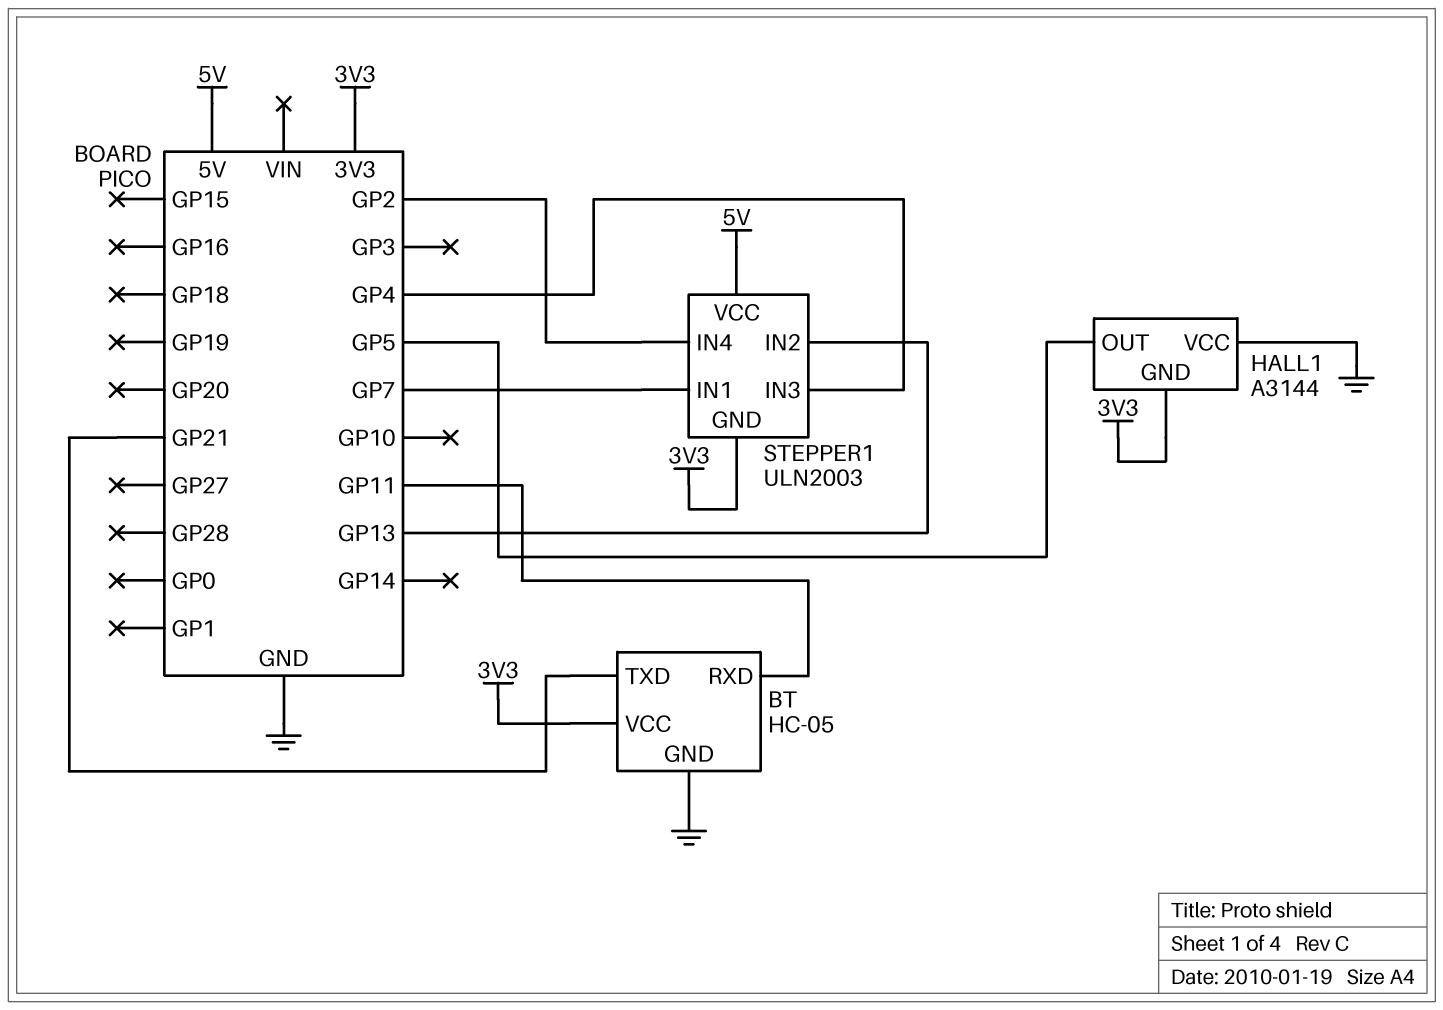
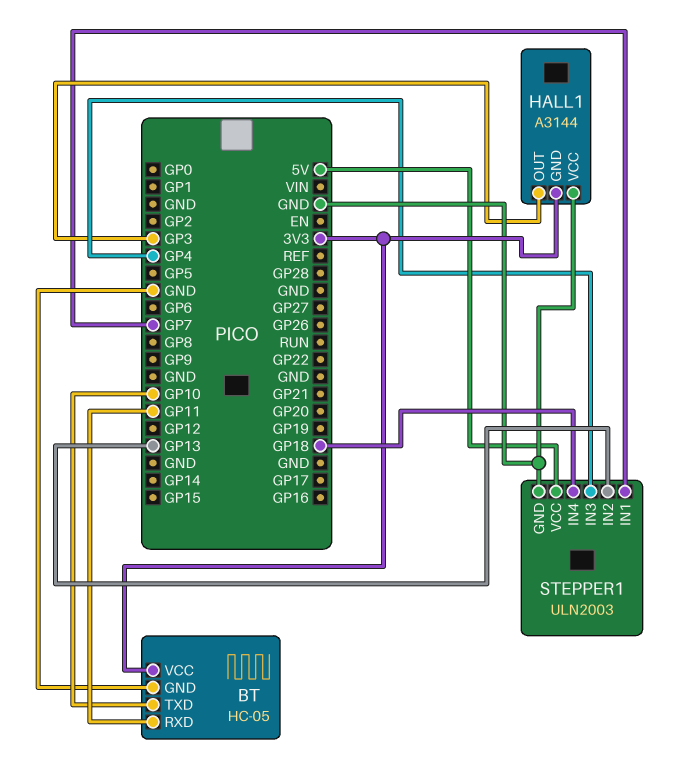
BT pin TXD: GP21 -> GP10
HALL1 pin OUT: GP5 -> GP3
STEPPER1 pin GND: 3V3 -> GND
STEPPER1 pin IN4: GP2 -> GP18

